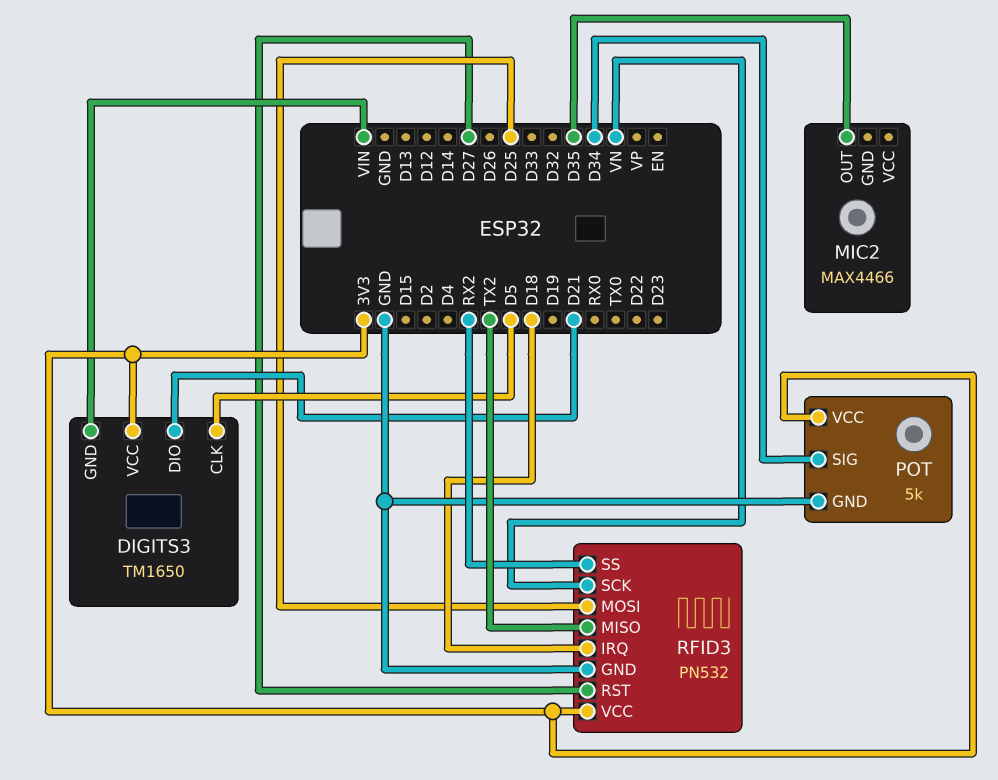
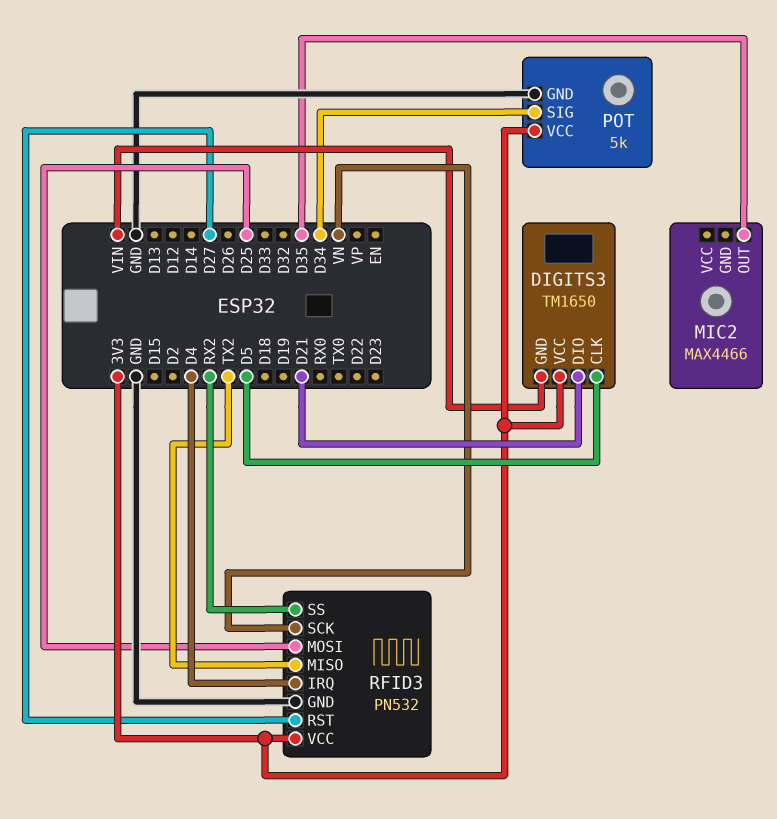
RFID3 pin IRQ: D18 -> D4

